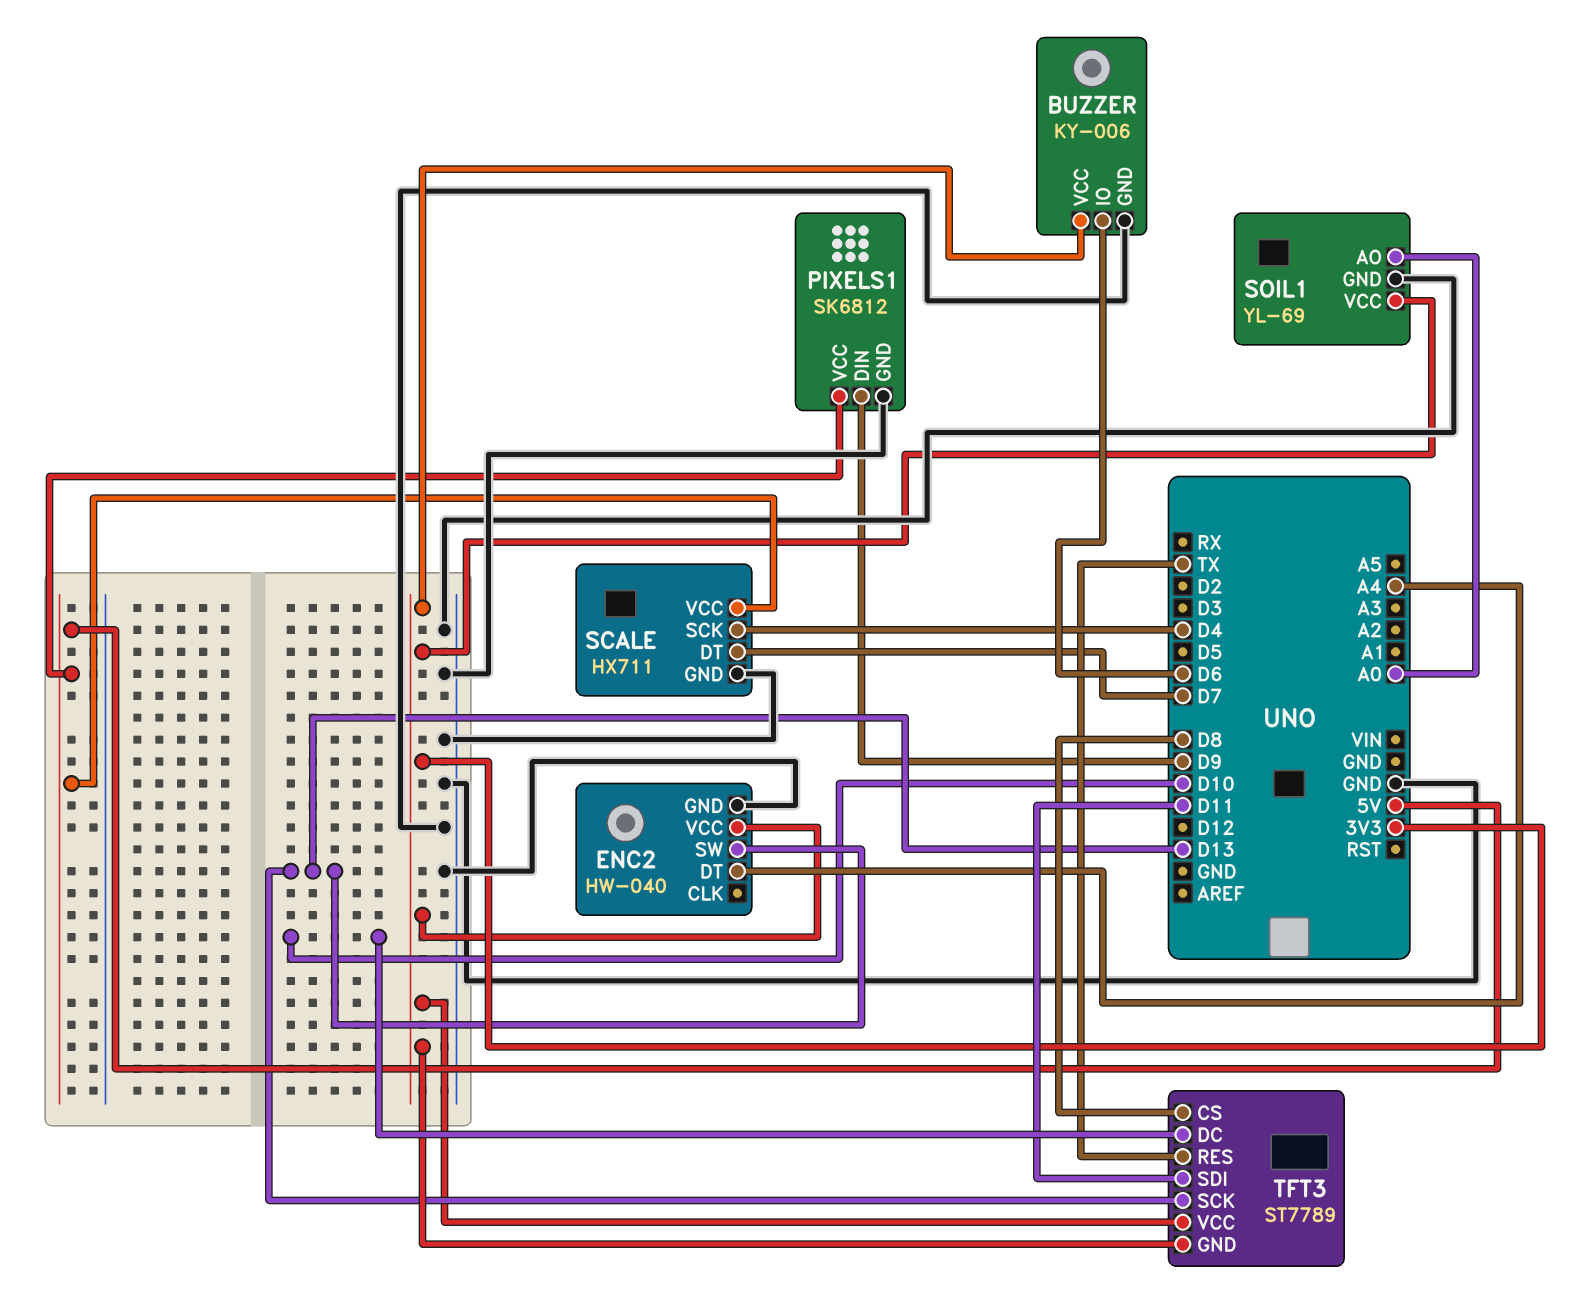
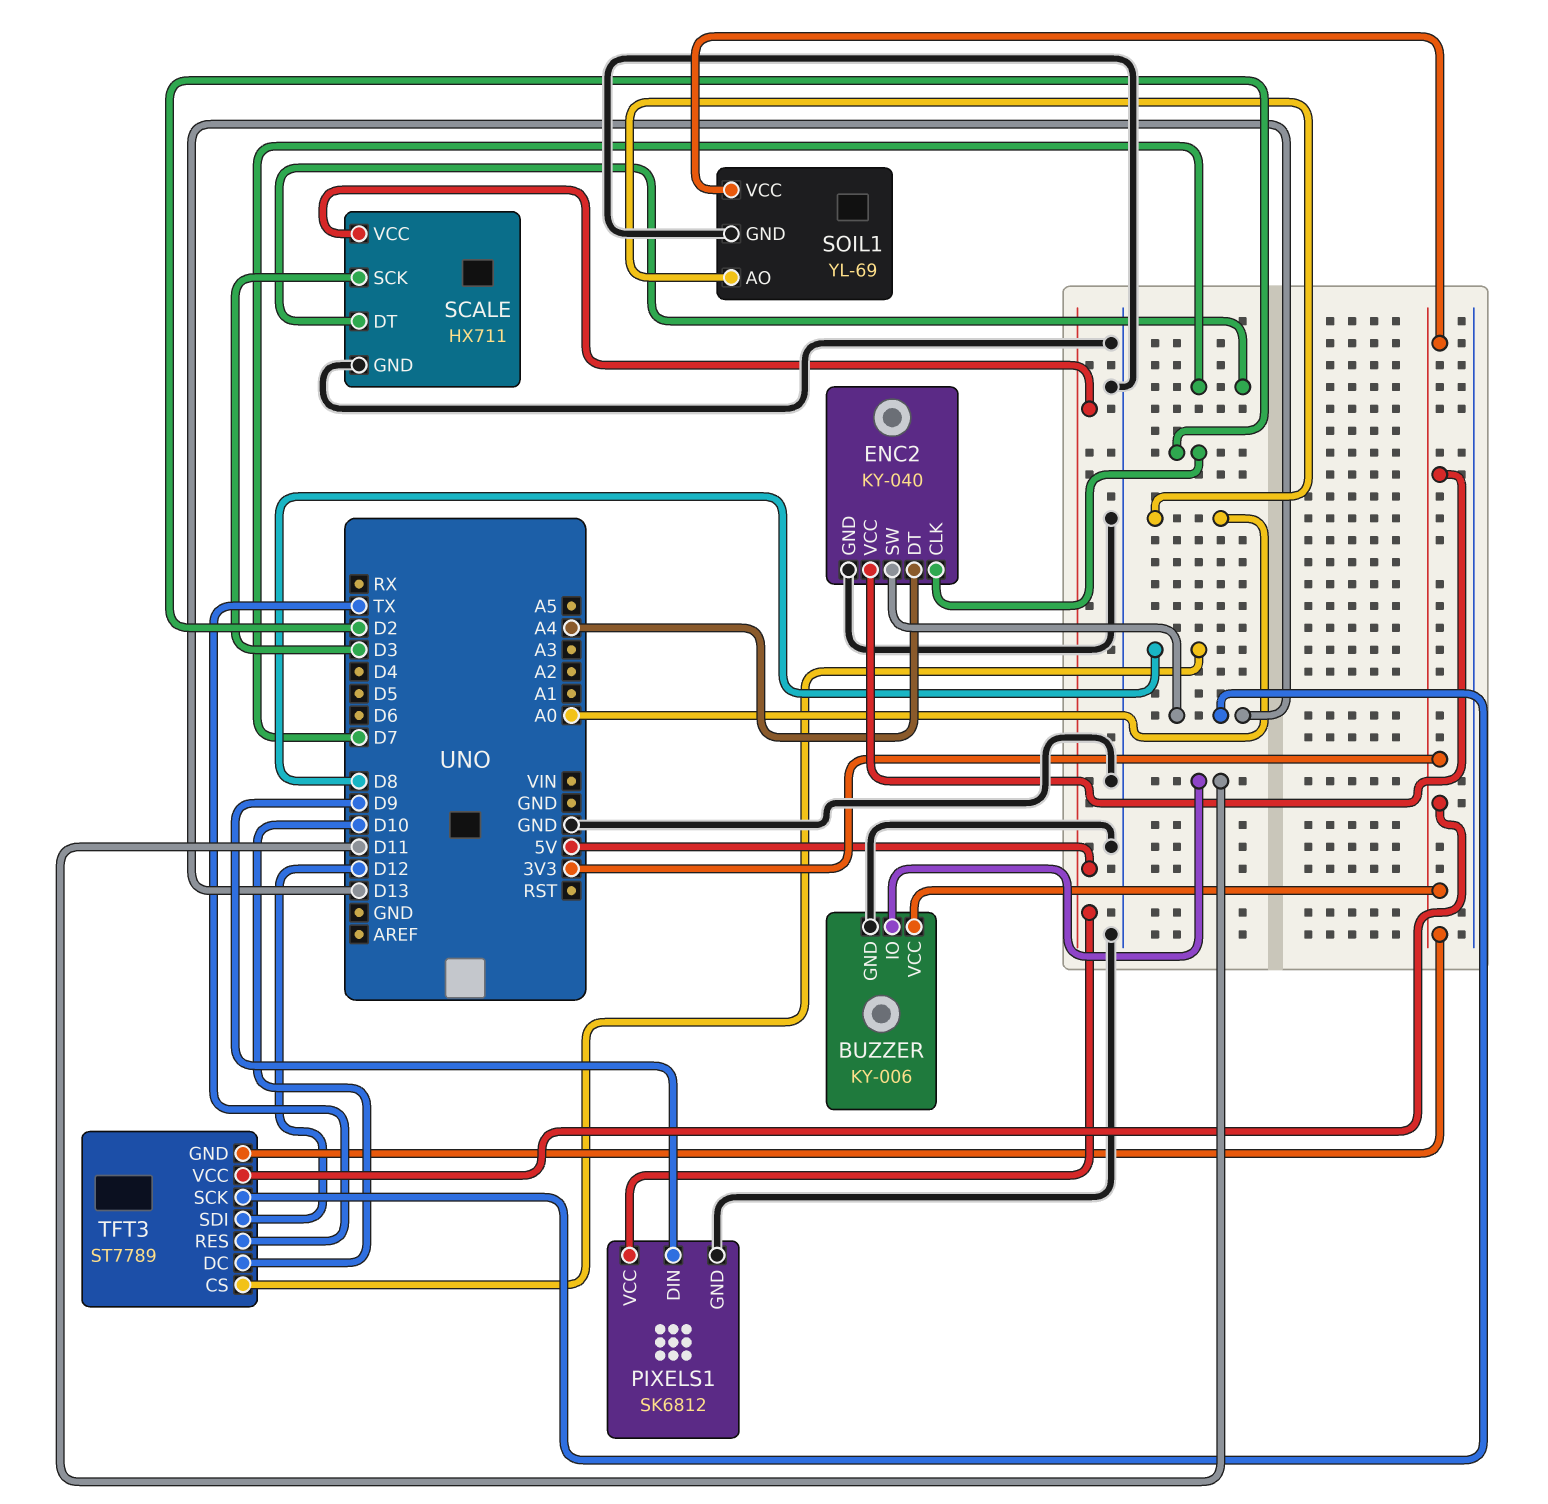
BUZZER pin IO: D6 -> D11
ENC2: HW-040 -> KY-040
ENC2 pin CLK: none -> D2
SCALE pin SCK: D4 -> D3
TFT3 pin SDI: D11 -> D12

